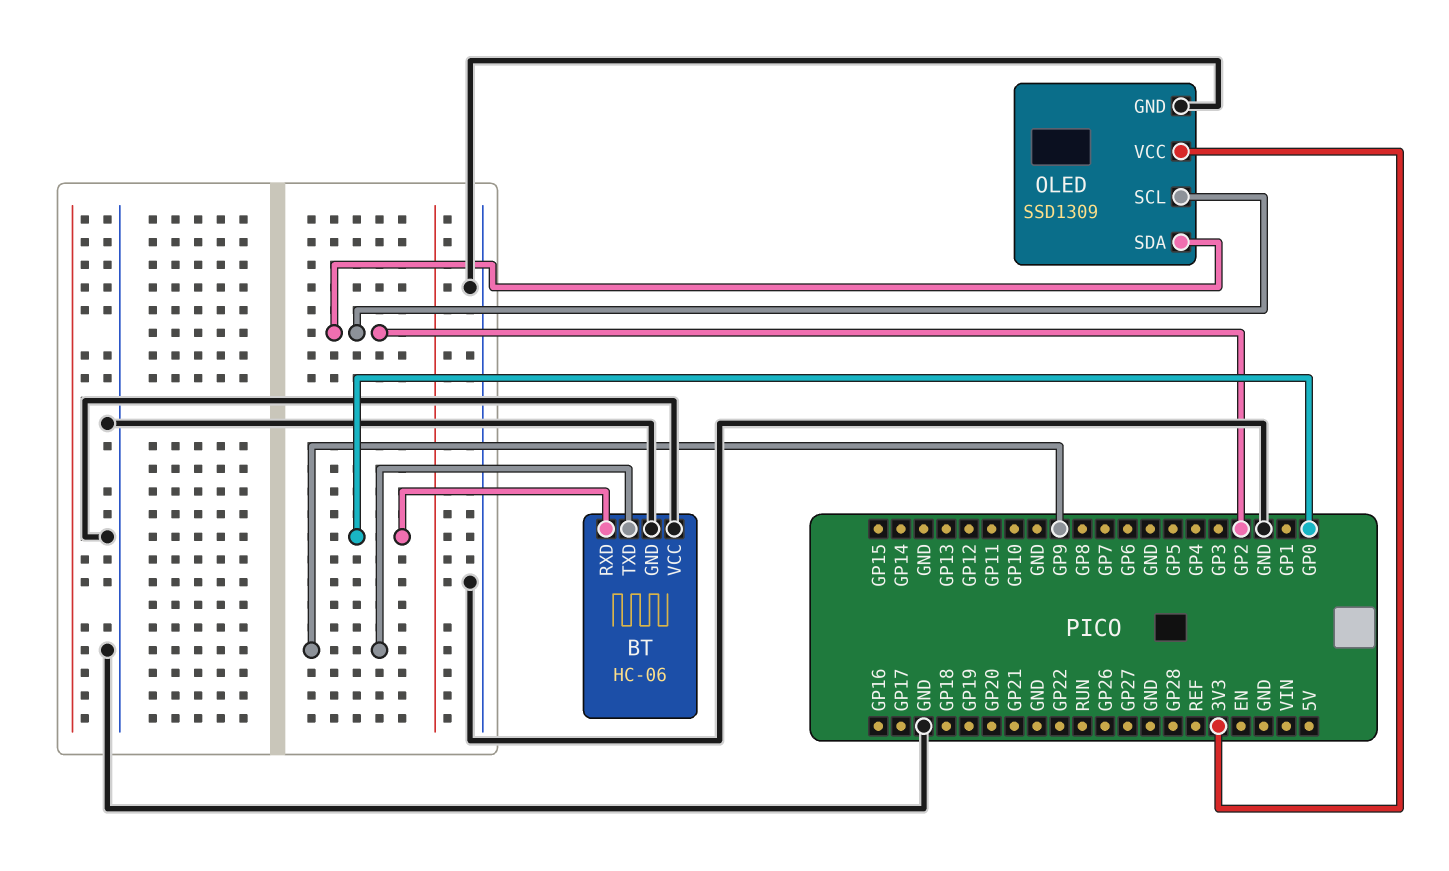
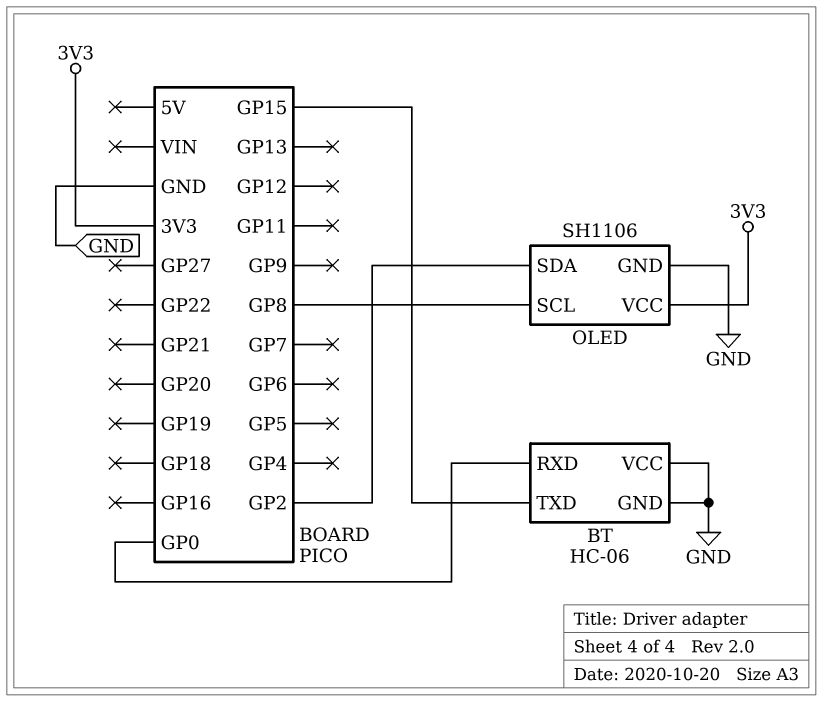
BT pin TXD: GP9 -> GP15
OLED: SSD1309 -> SH1106
OLED pin SCL: GP2 -> GP8

